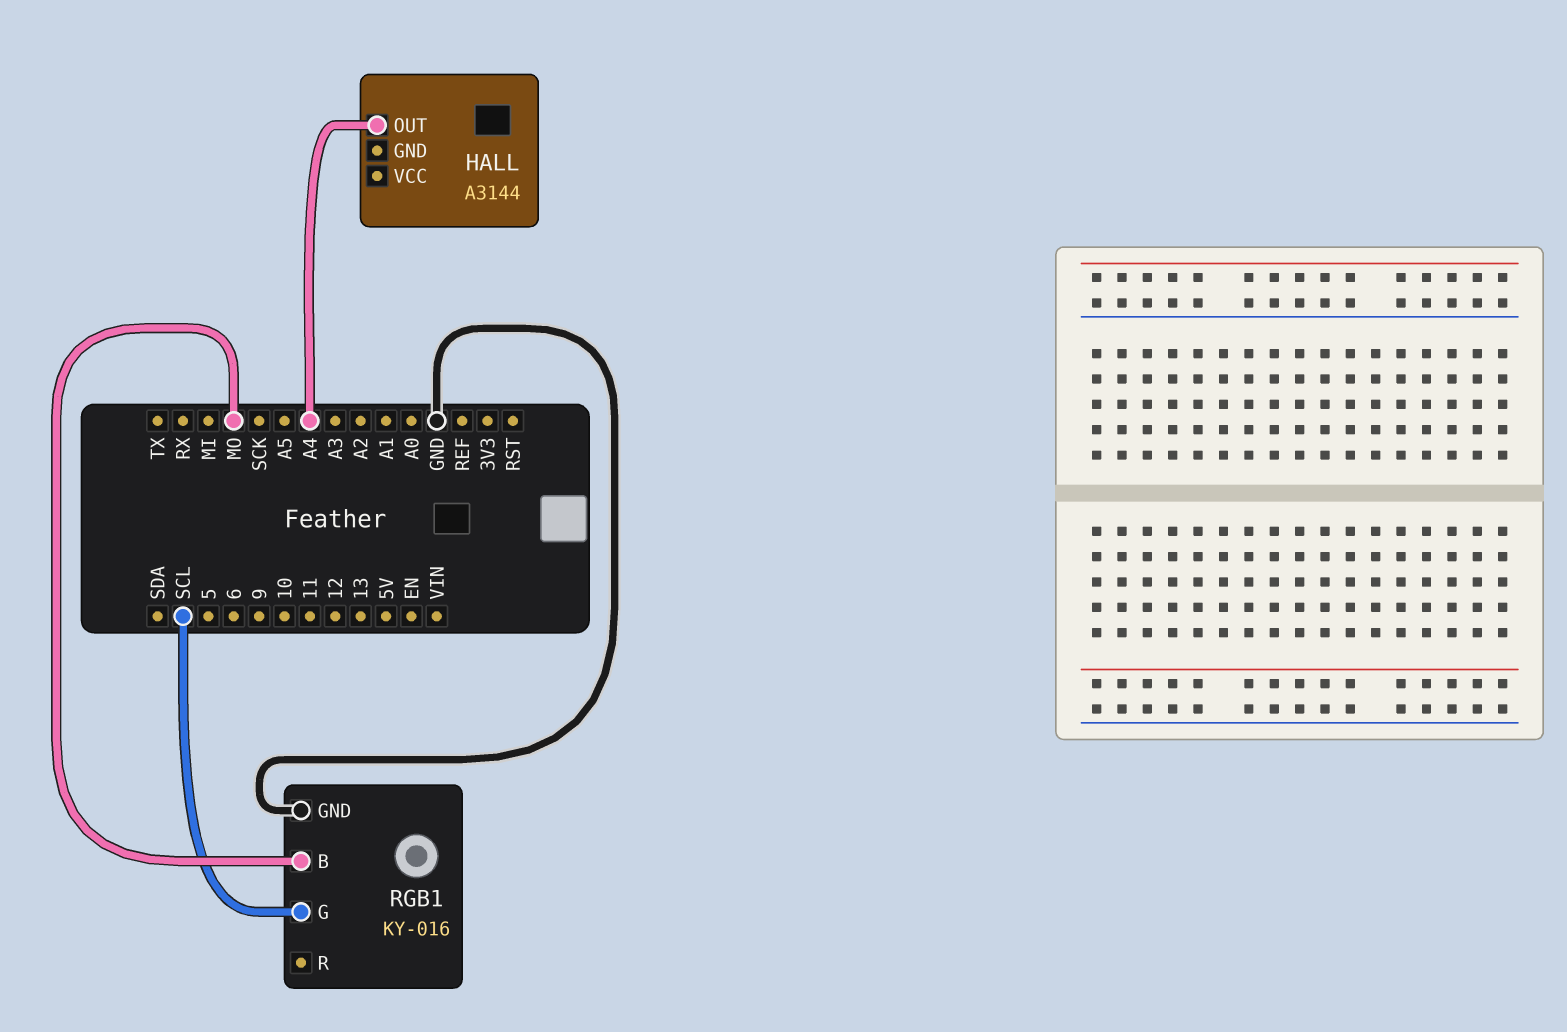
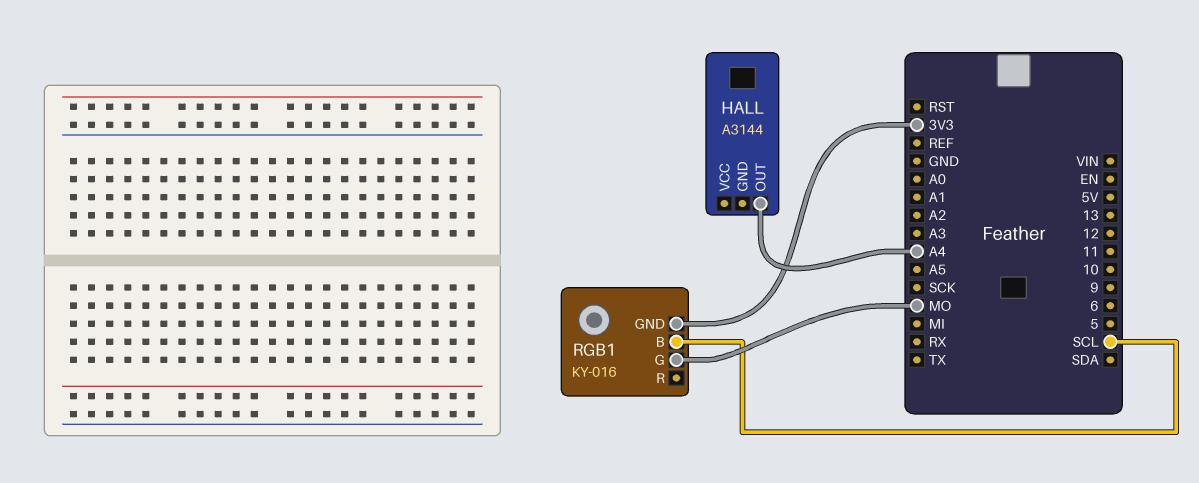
RGB1 pin B: MO -> SCL
RGB1 pin G: SCL -> MO
RGB1 pin GND: GND -> 3V3

